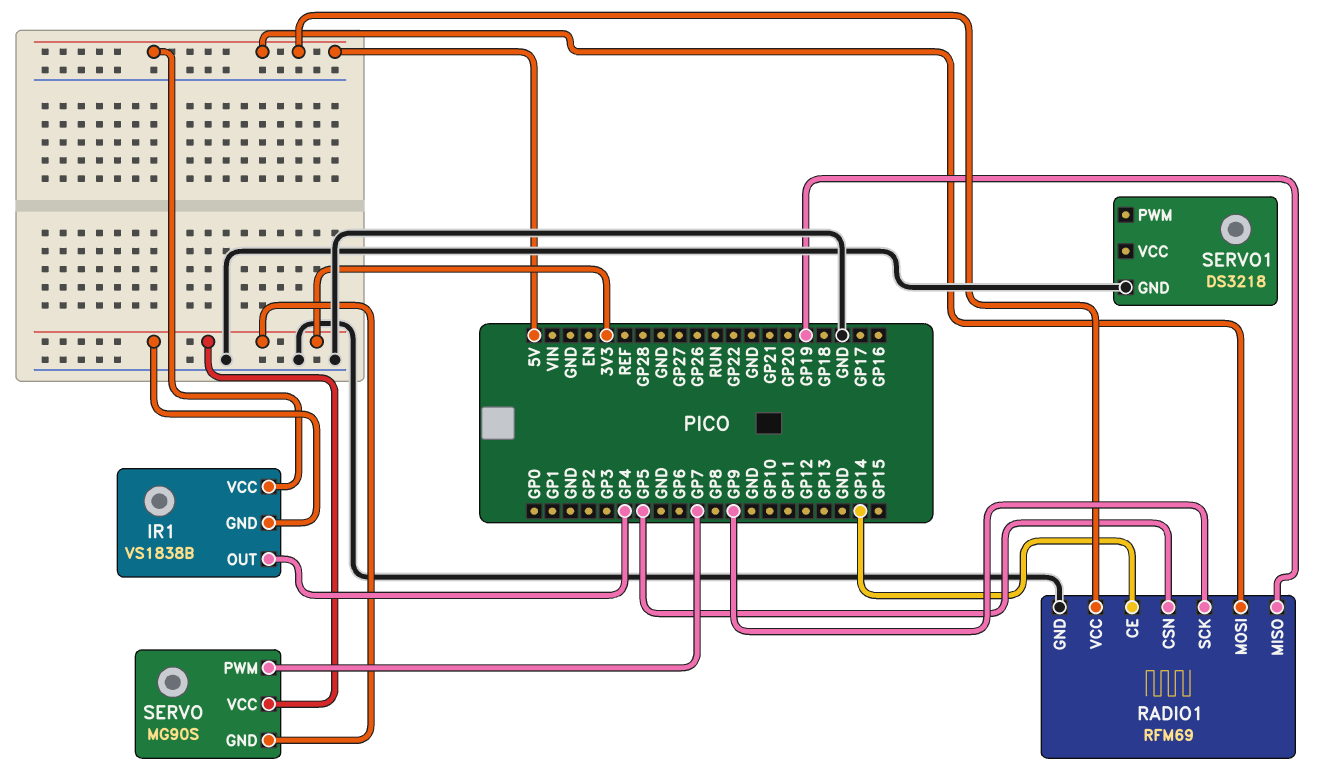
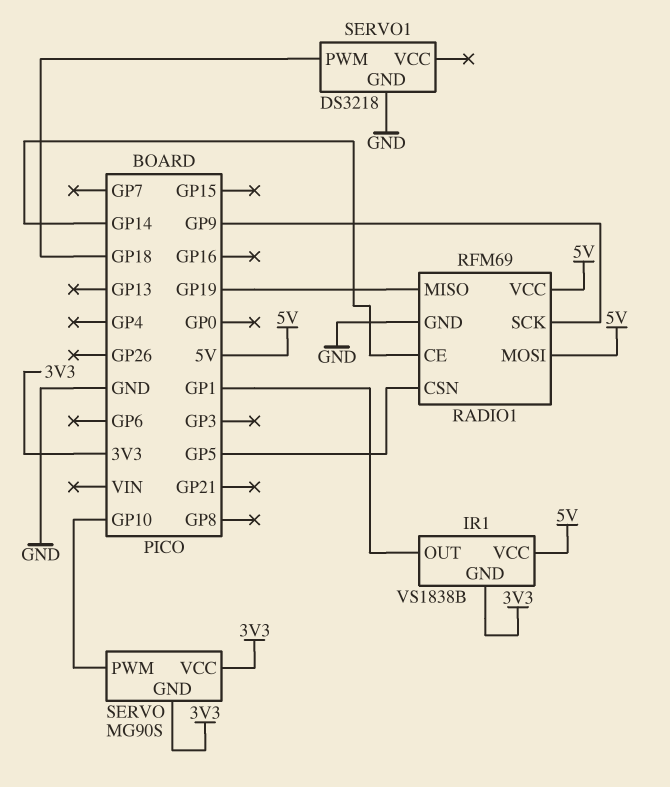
IR1 pin OUT: GP4 -> GP1
SERVO pin PWM: GP7 -> GP10
SERVO1 pin PWM: none -> GP18

